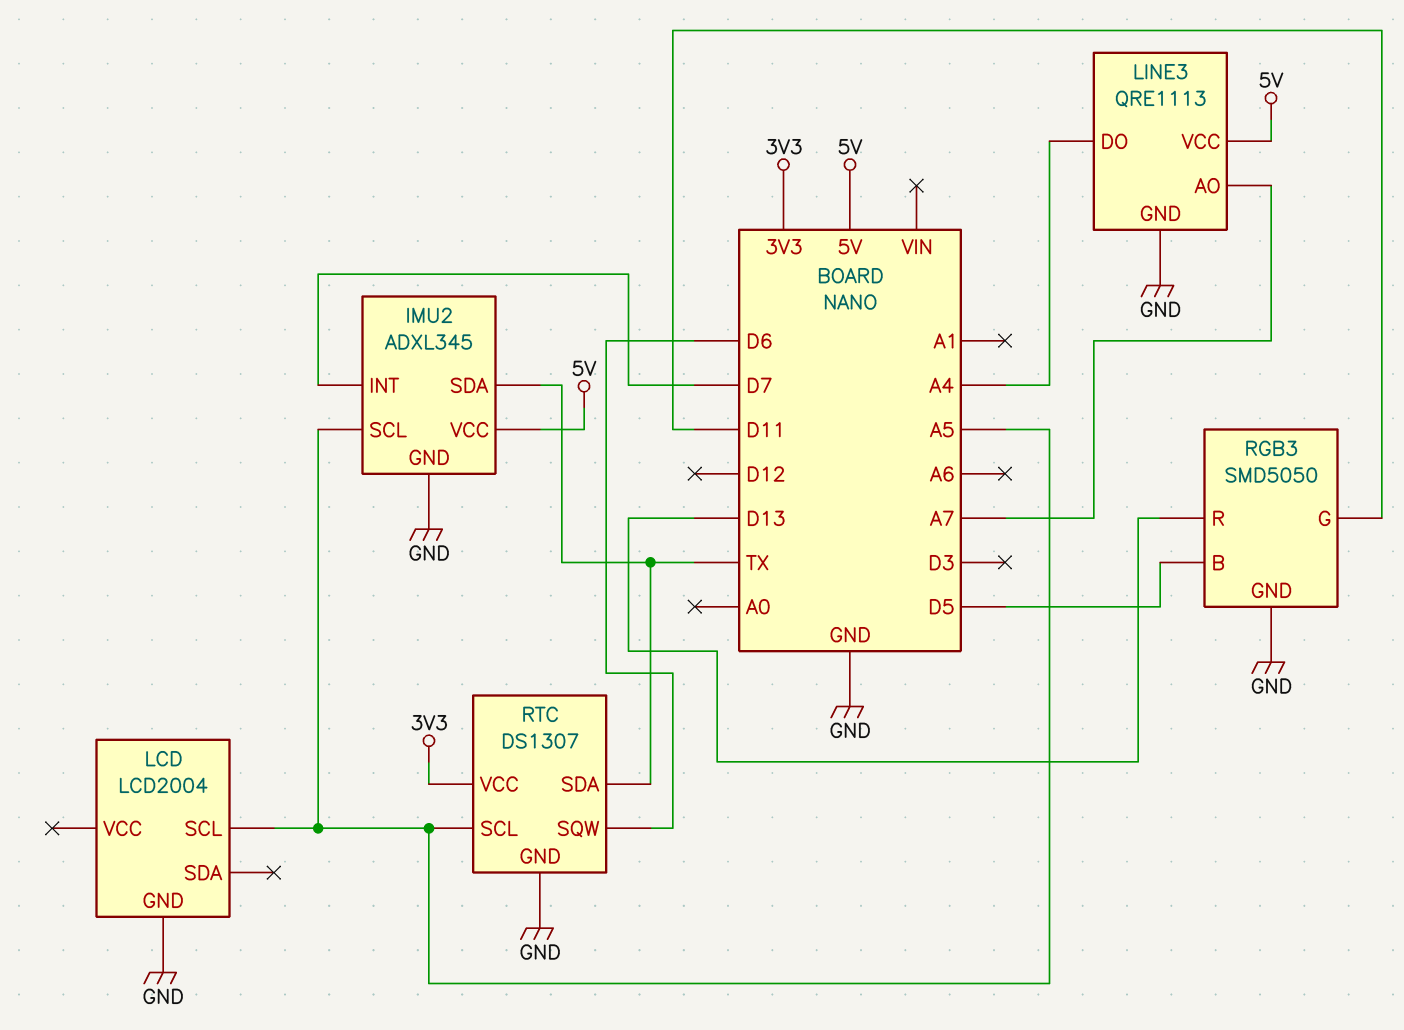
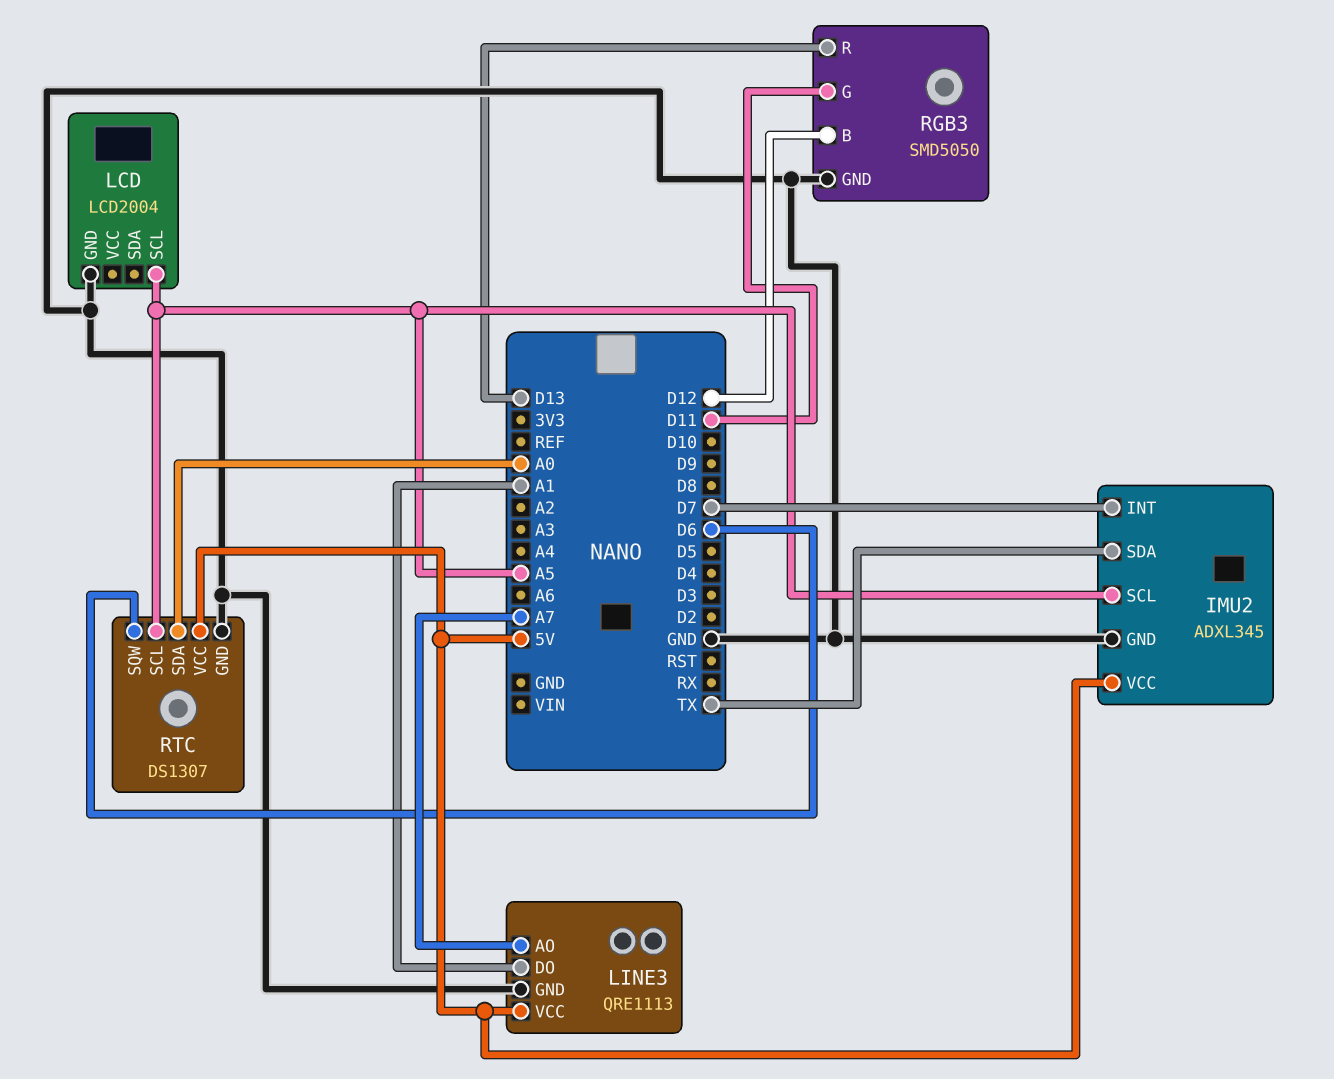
LINE3 pin DO: A4 -> A1
RGB3 pin B: D5 -> D12
RTC pin SDA: TX -> A0
RTC pin VCC: 3V3 -> 5V

